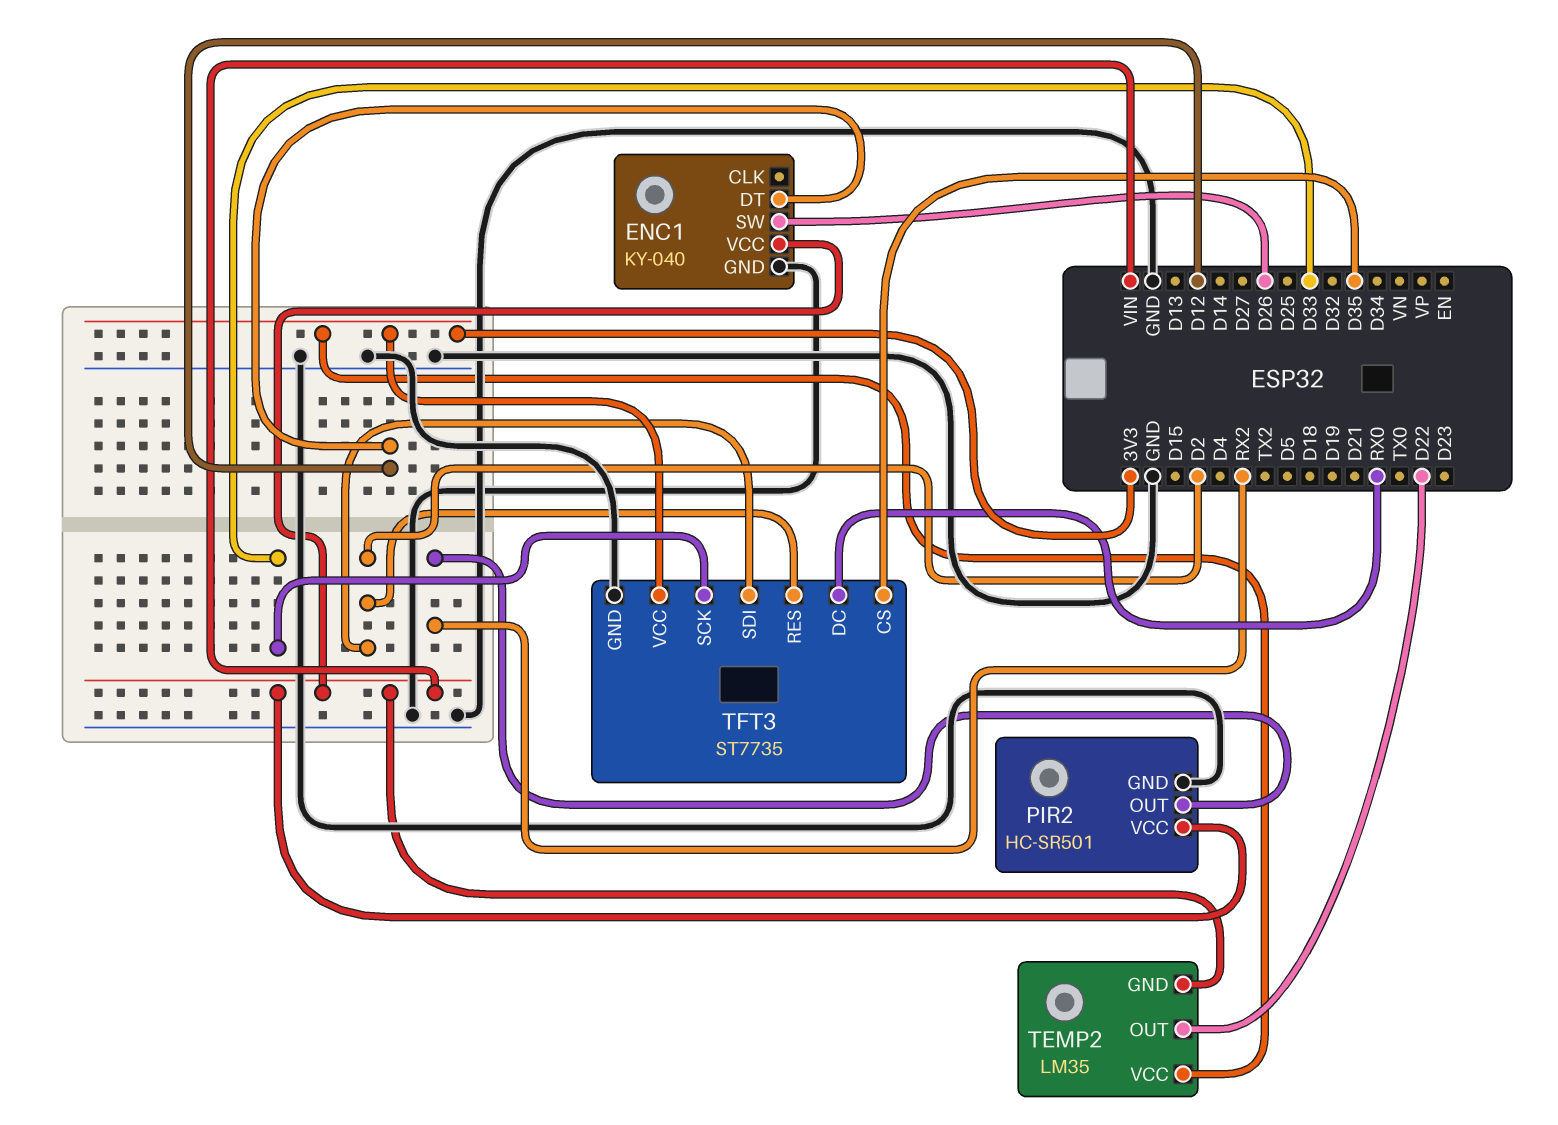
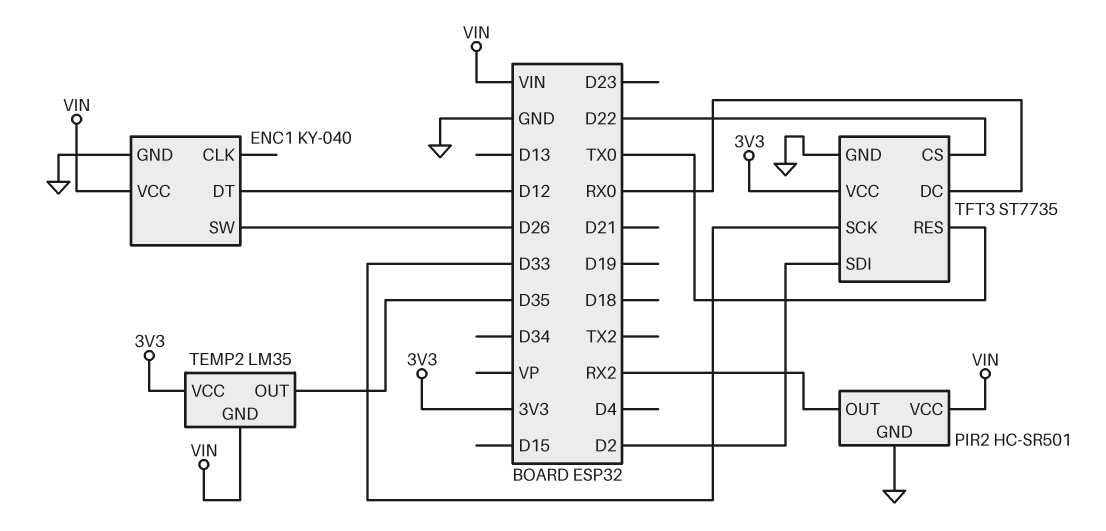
TEMP2 pin OUT: D22 -> D35
TFT3 pin CS: D35 -> D22
TFT3 pin RES: D2 -> TX0

